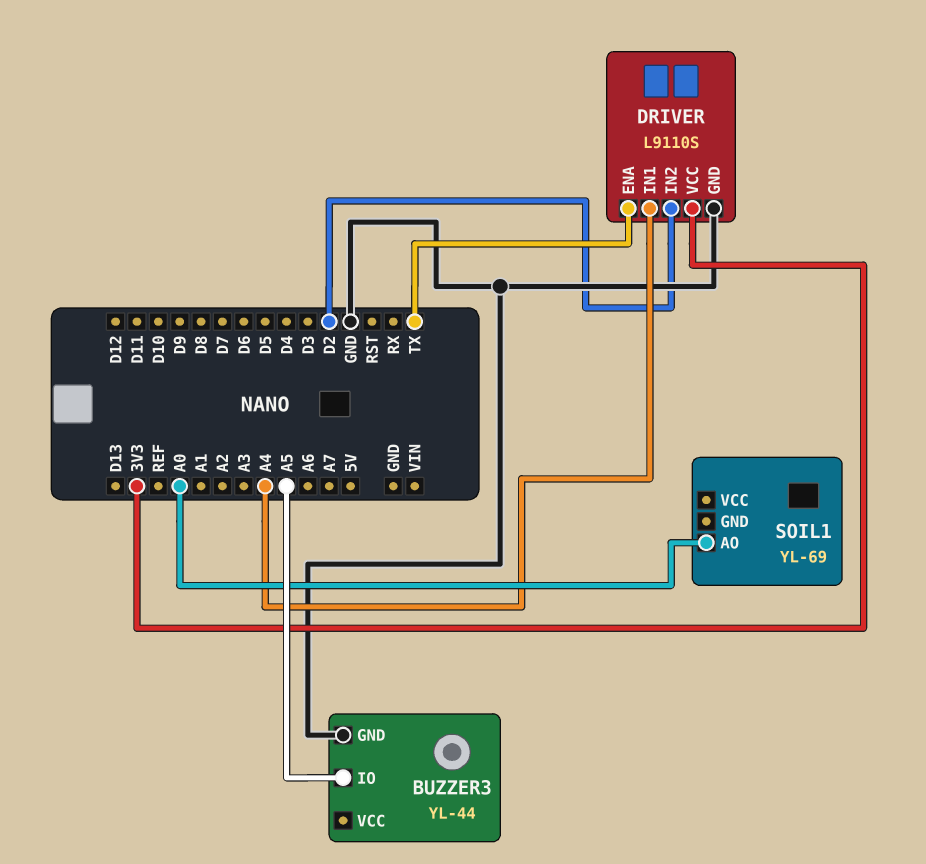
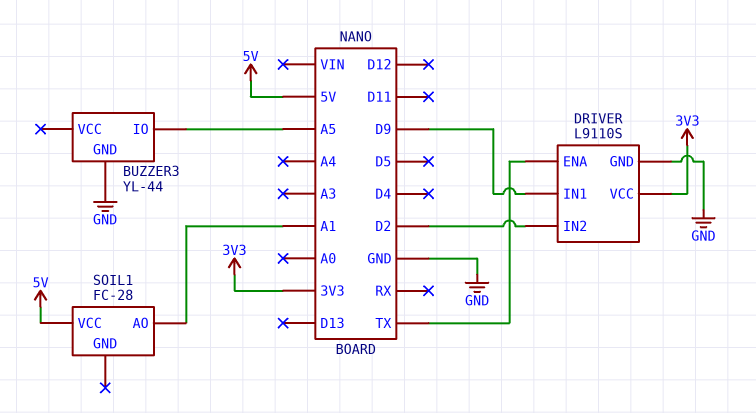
DRIVER pin IN1: A4 -> D9
SOIL1: YL-69 -> FC-28
SOIL1 pin AO: A0 -> A1
SOIL1 pin VCC: none -> 5V

